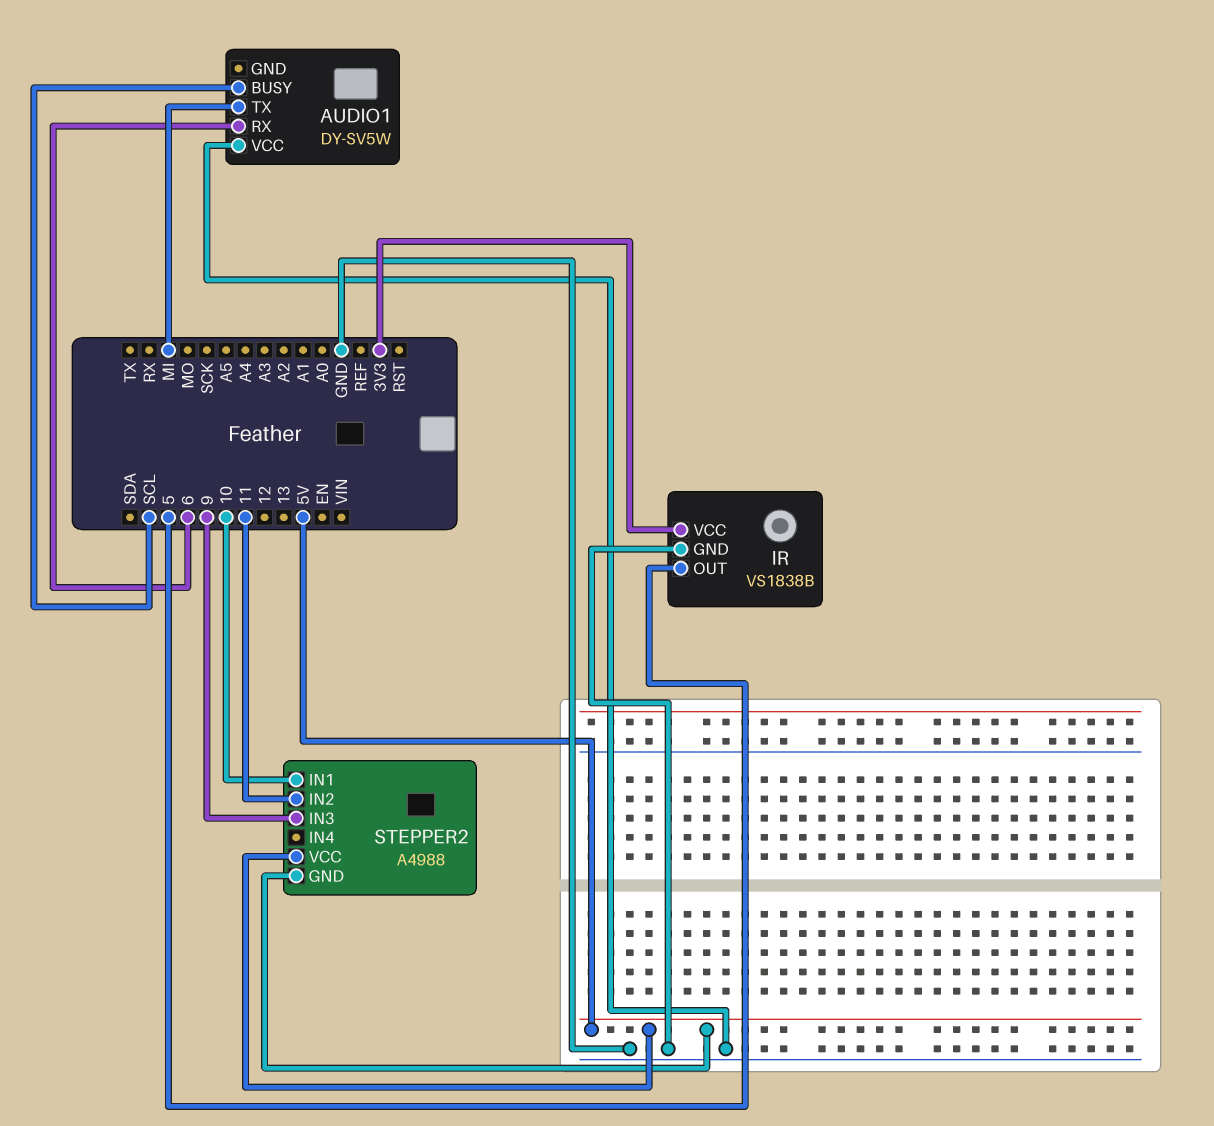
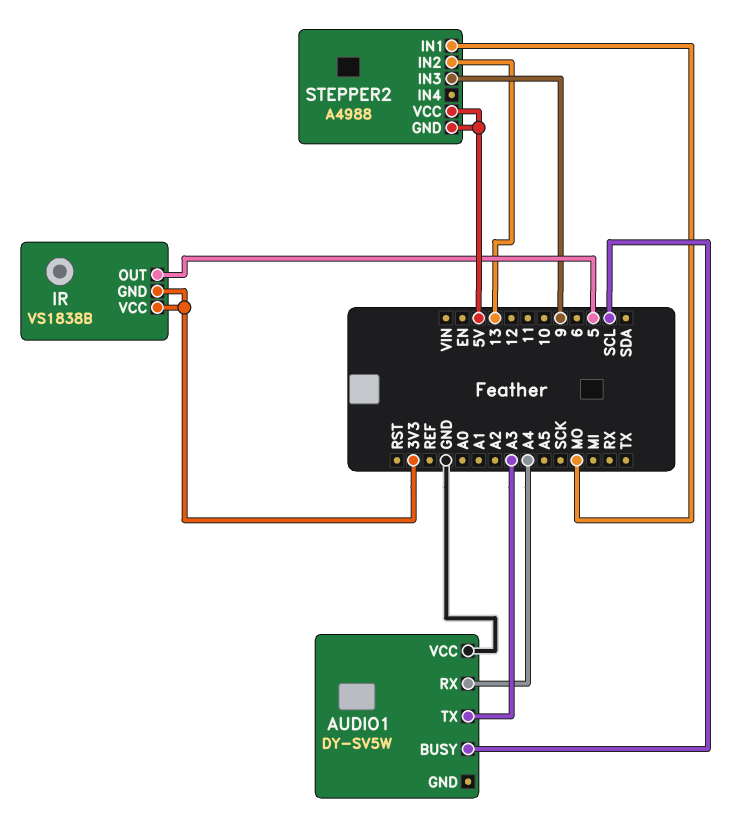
AUDIO1 pin RX: 6 -> A4
AUDIO1 pin TX: MI -> A3
IR pin GND: GND -> 3V3
STEPPER2 pin IN1: 10 -> MO
STEPPER2 pin IN2: 11 -> 13

